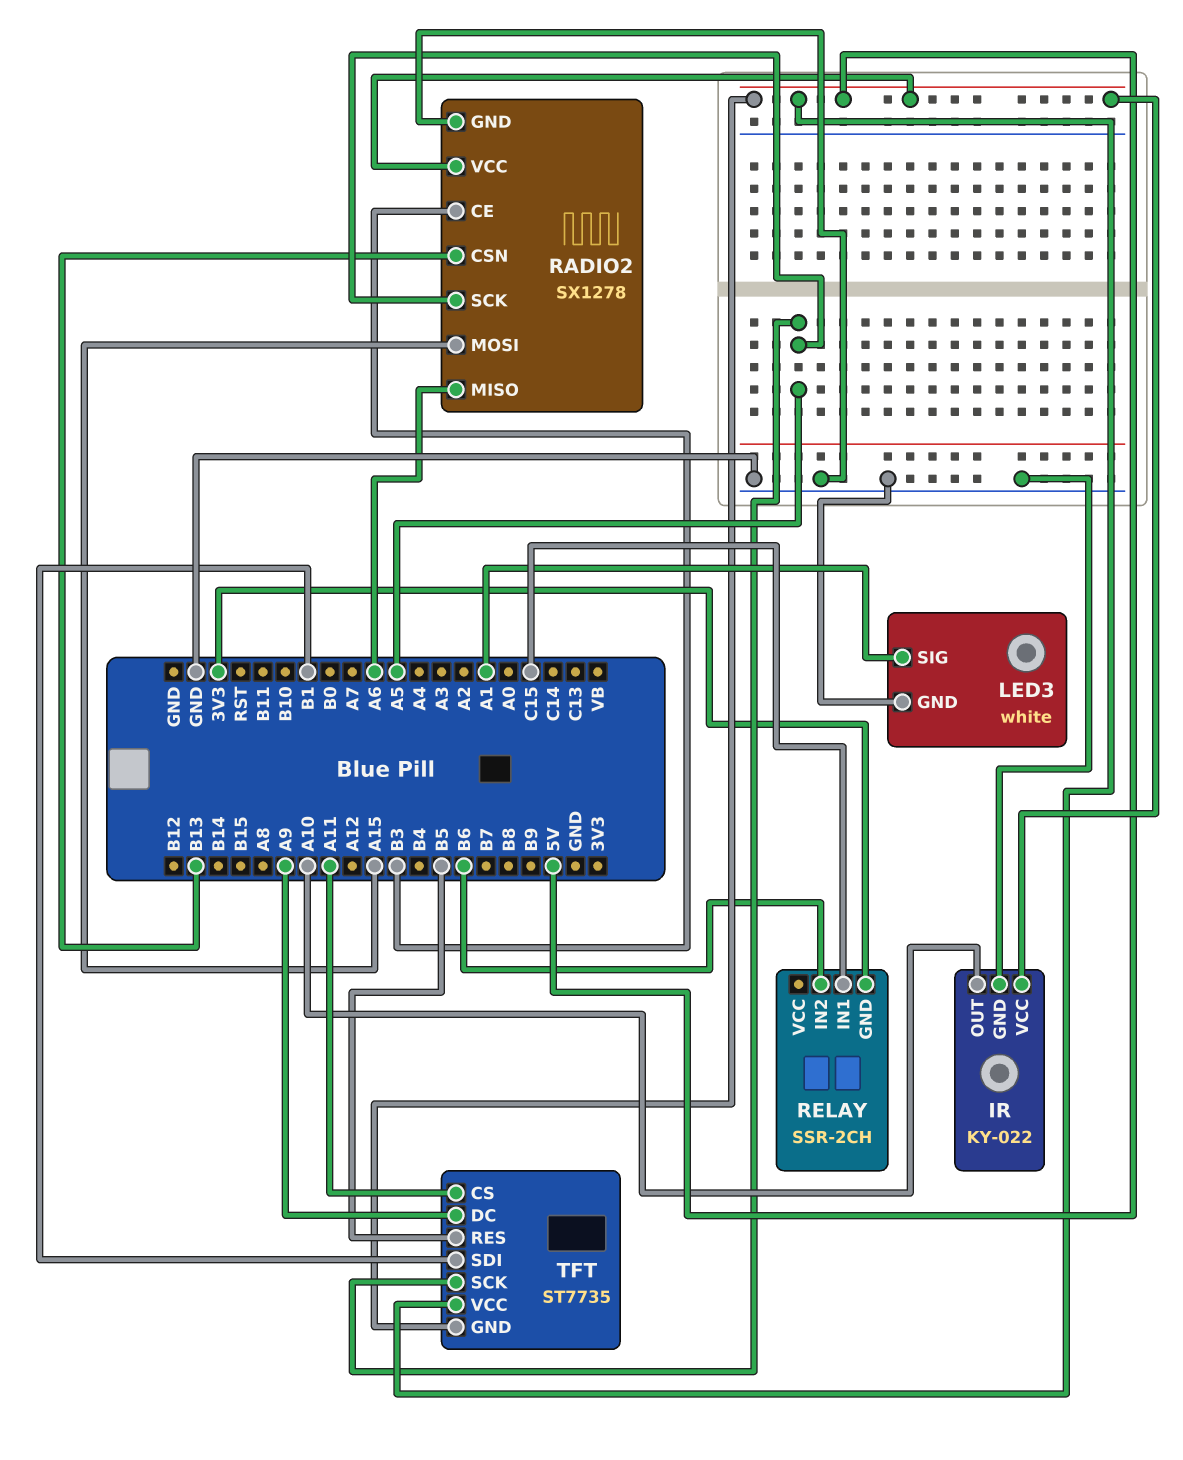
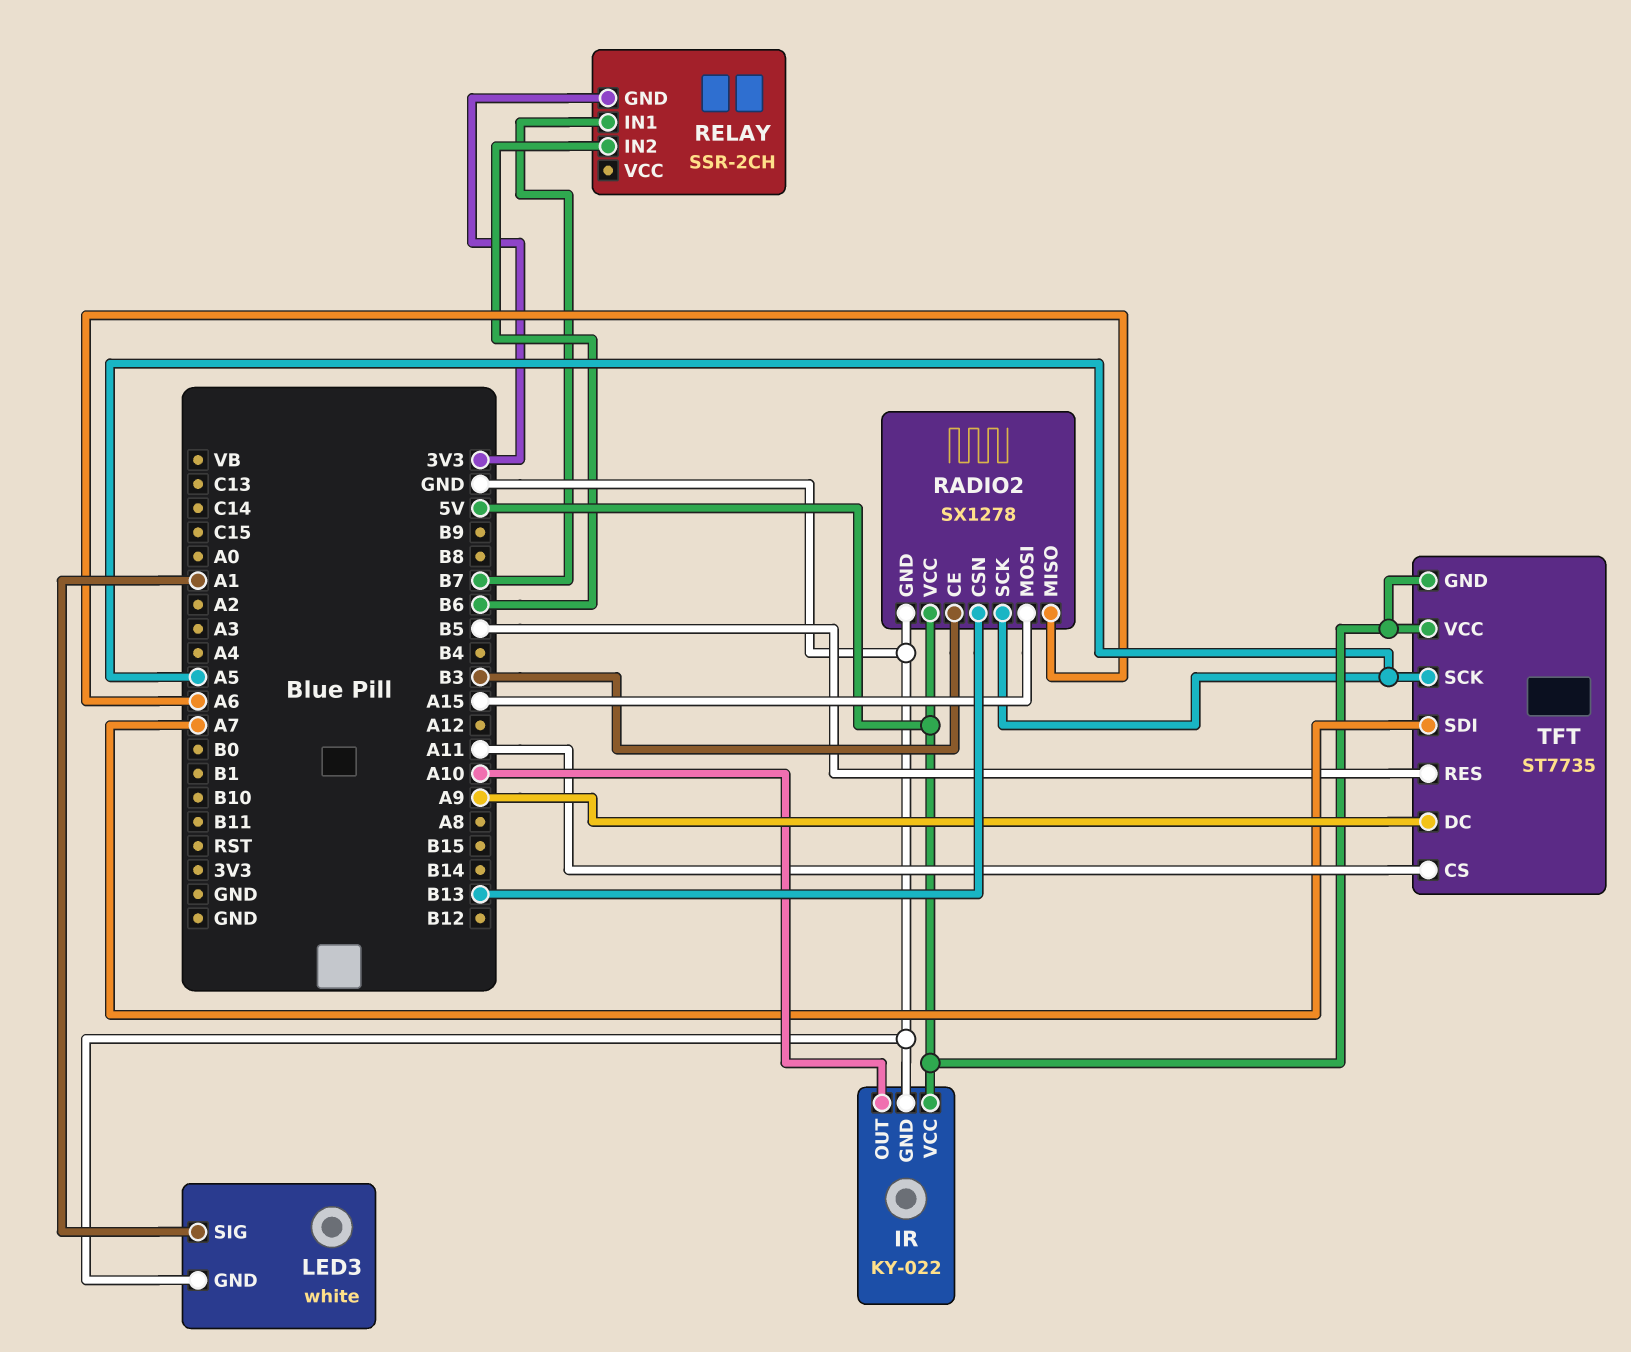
RELAY pin IN1: C15 -> B7
TFT pin SDI: B1 -> A7

